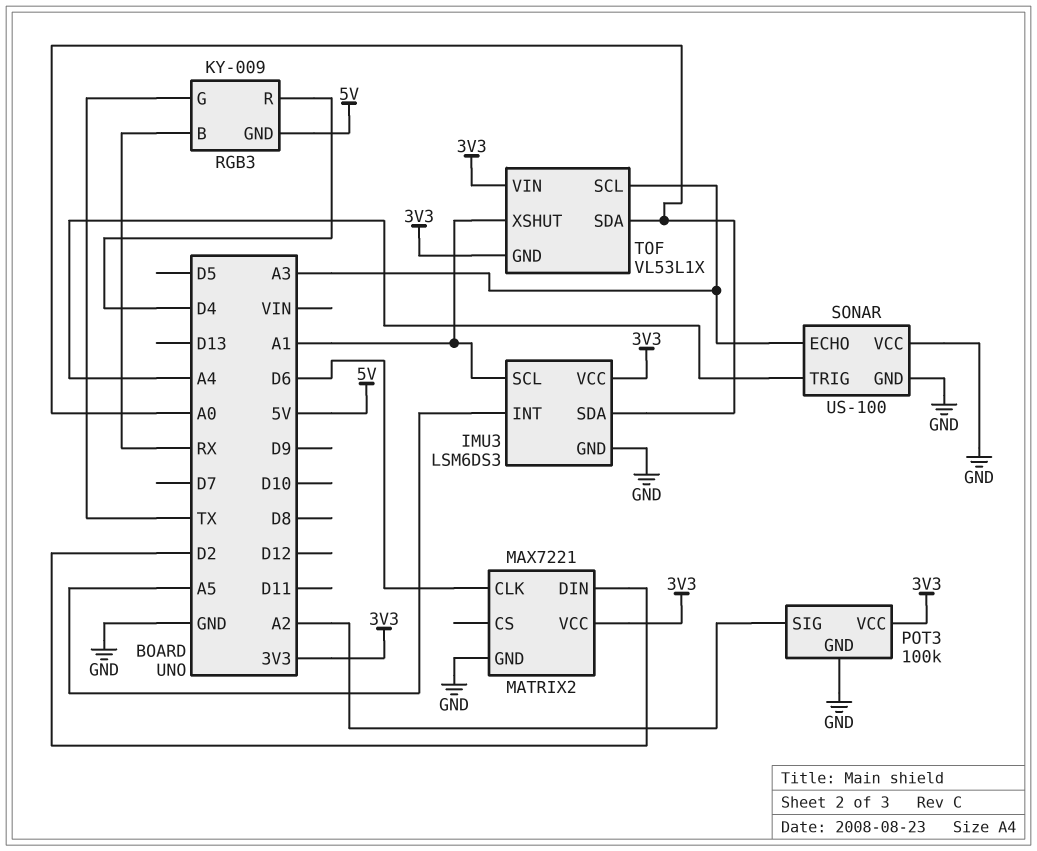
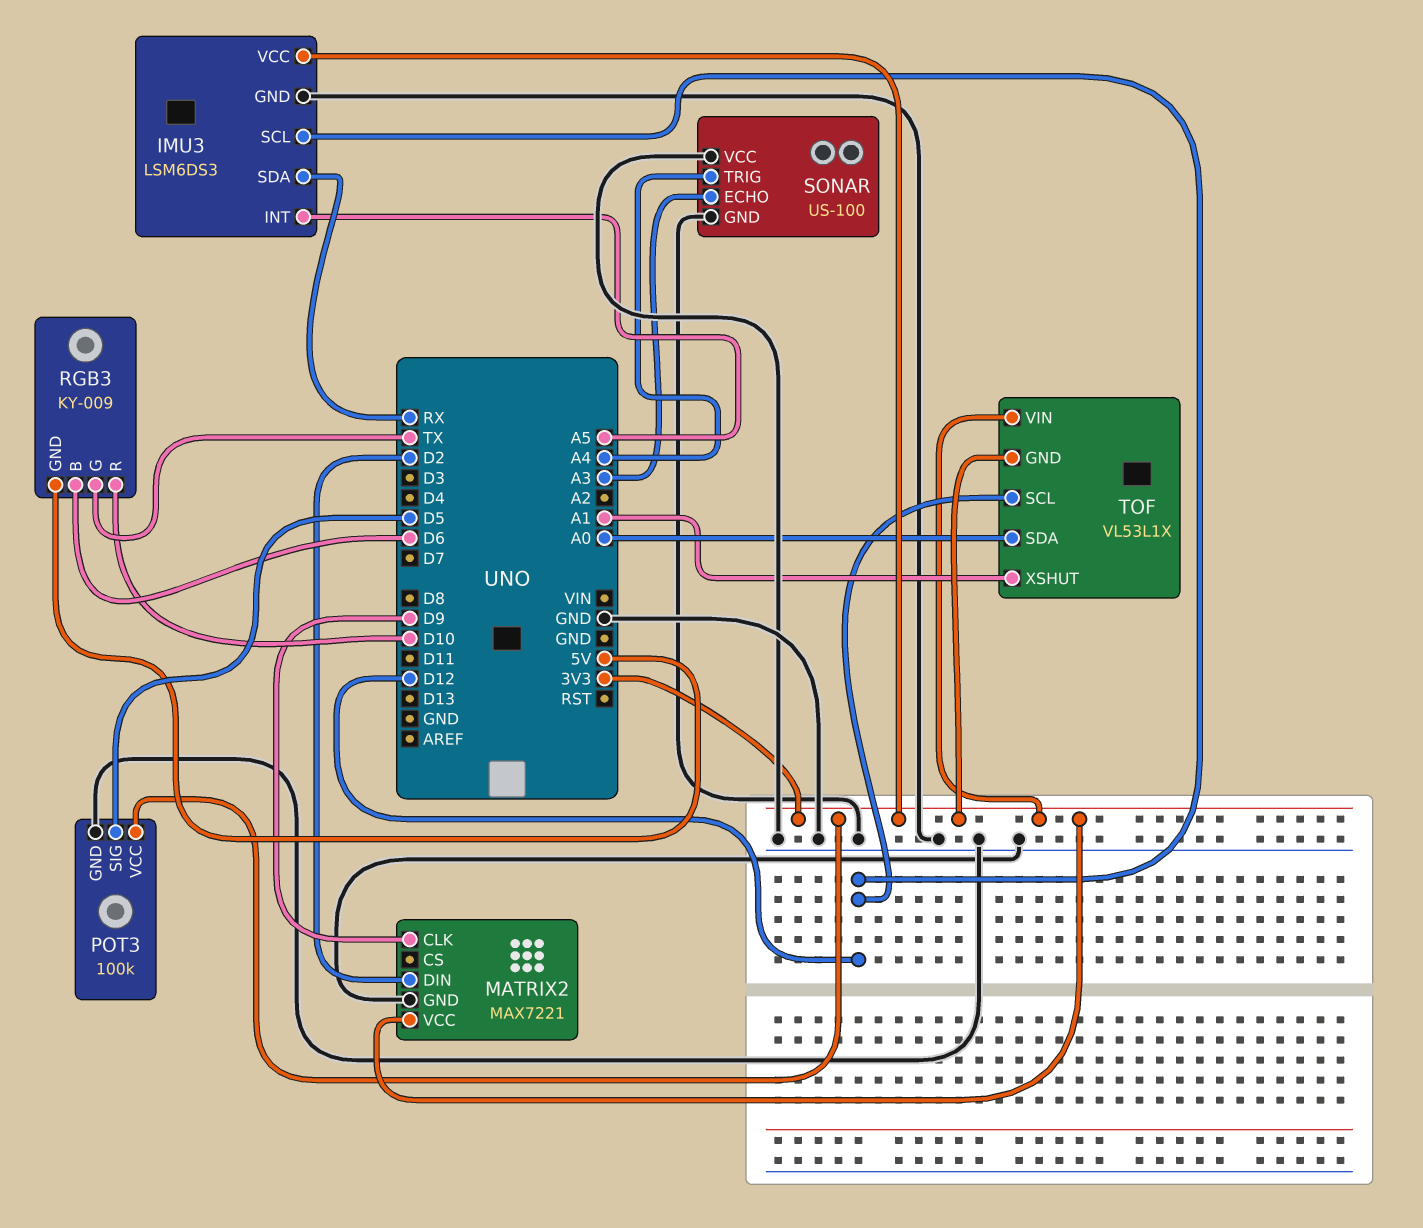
IMU3 pin SCL: A1 -> D12
IMU3 pin SDA: A0 -> RX
MATRIX2 pin CLK: D6 -> D9
POT3 pin SIG: A2 -> D5
RGB3 pin B: RX -> D6
RGB3 pin R: D4 -> D10
TOF pin SCL: A3 -> D12

